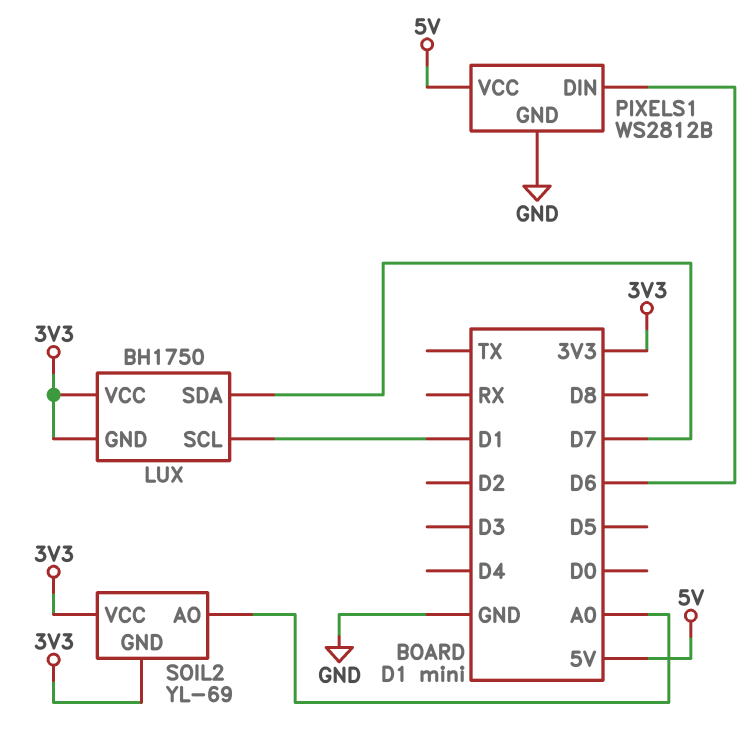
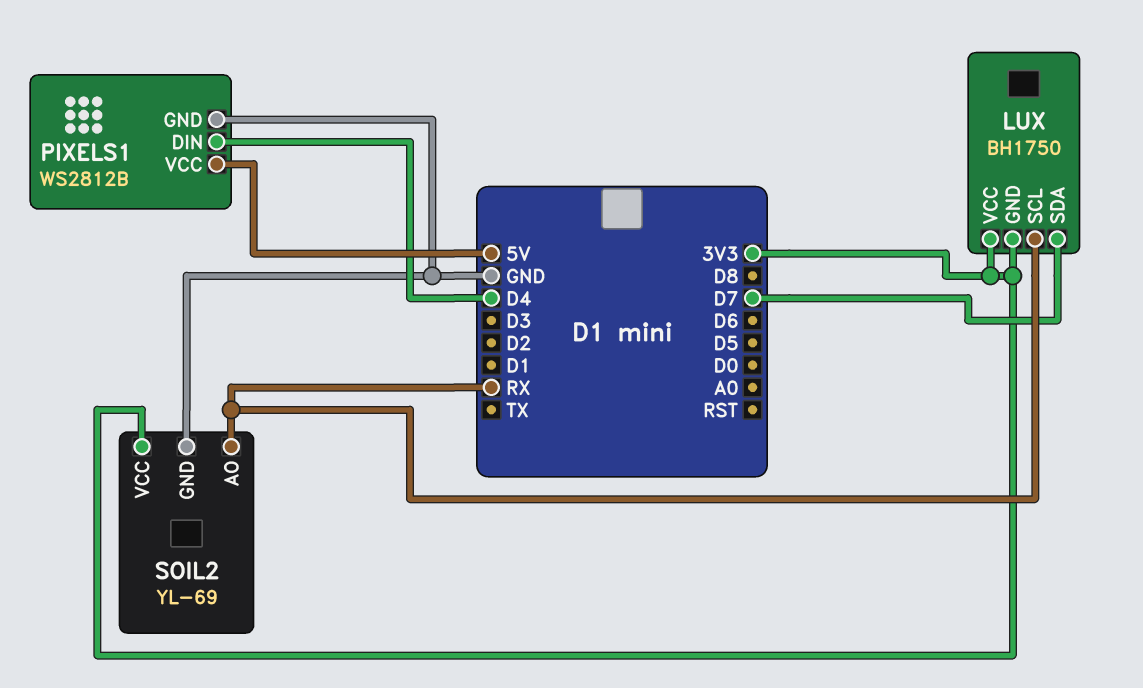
LUX pin SCL: D1 -> RX
PIXELS1 pin DIN: D6 -> D4
SOIL2 pin AO: A0 -> RX
SOIL2 pin GND: 3V3 -> GND

